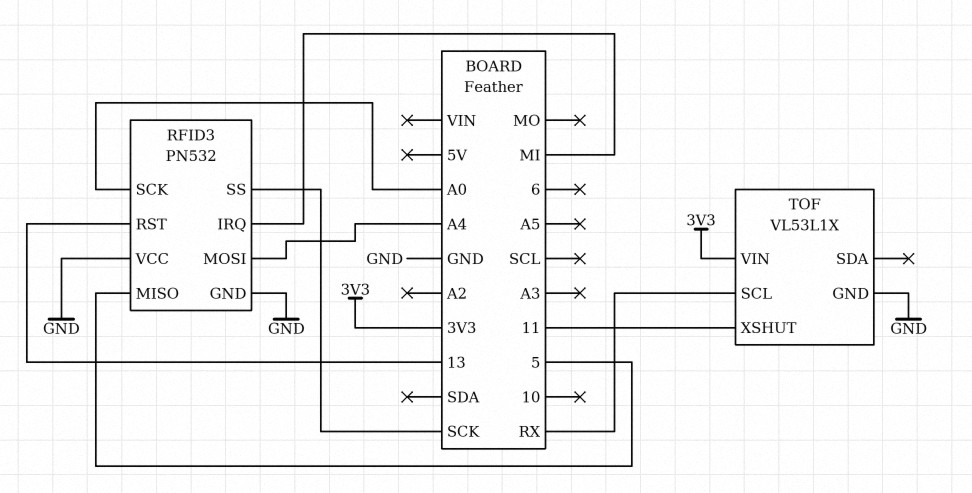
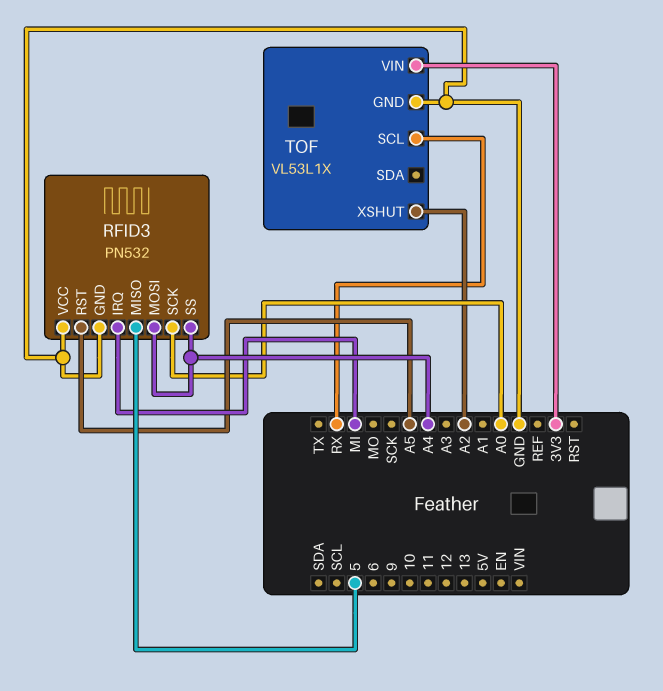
RFID3 pin RST: 13 -> A5
RFID3 pin SS: SCK -> A4
TOF pin XSHUT: 11 -> A2

